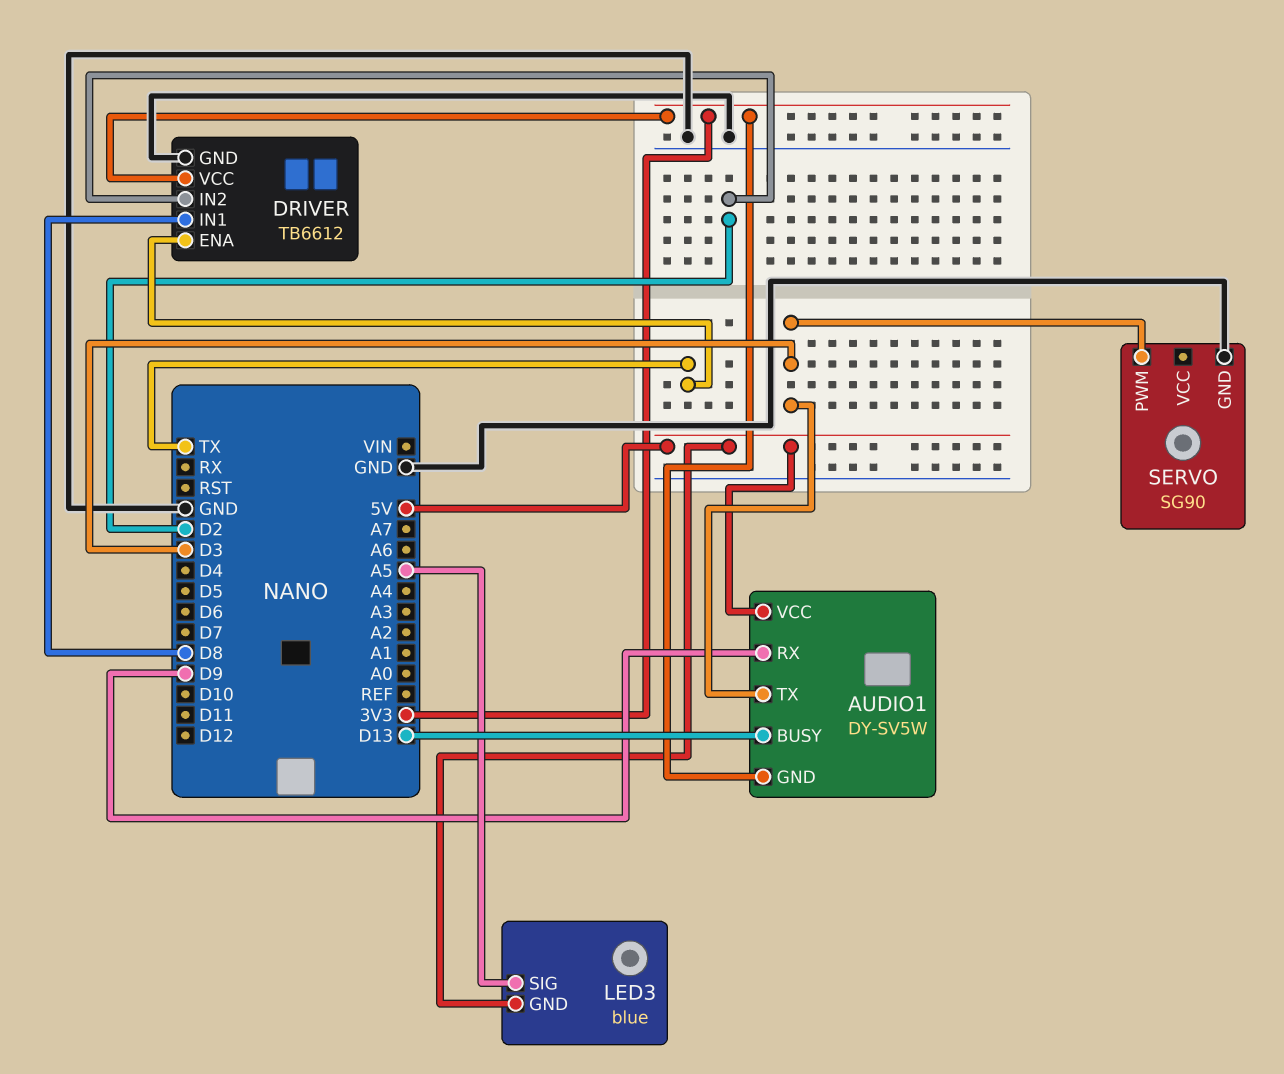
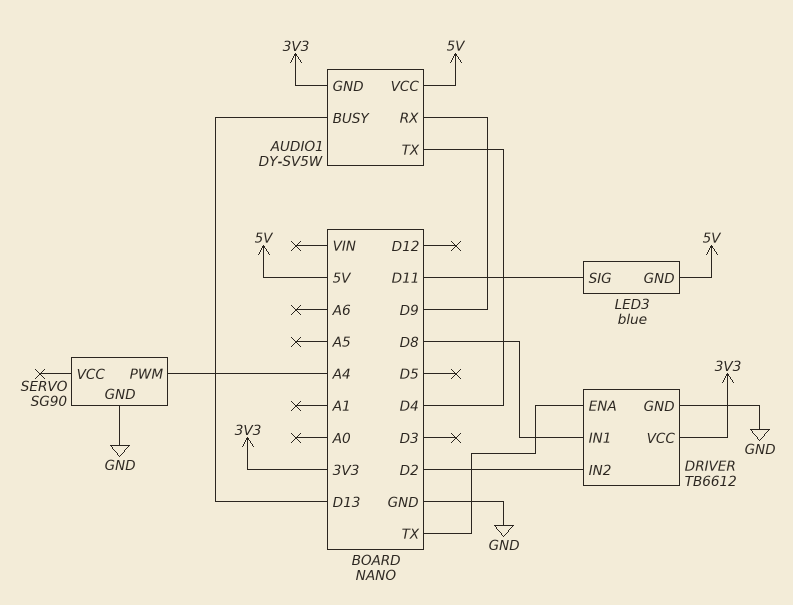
AUDIO1 pin TX: D3 -> D4
LED3 pin SIG: A5 -> D11
SERVO pin PWM: D3 -> A4

